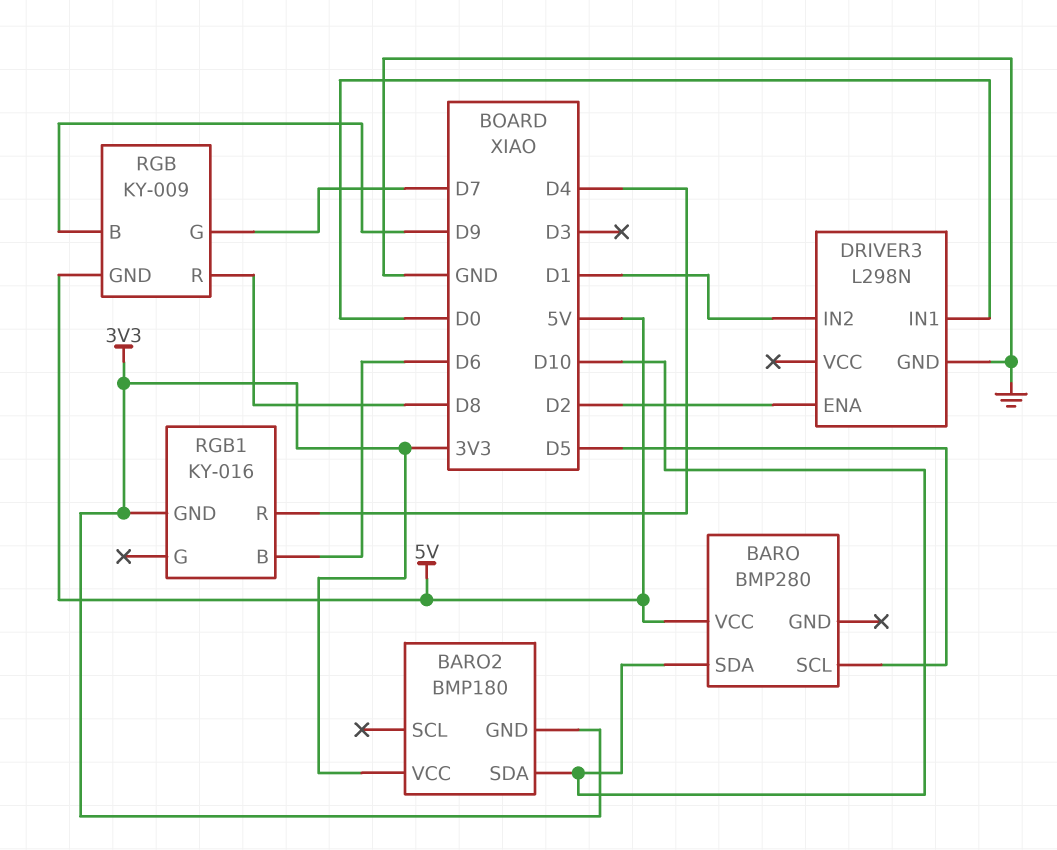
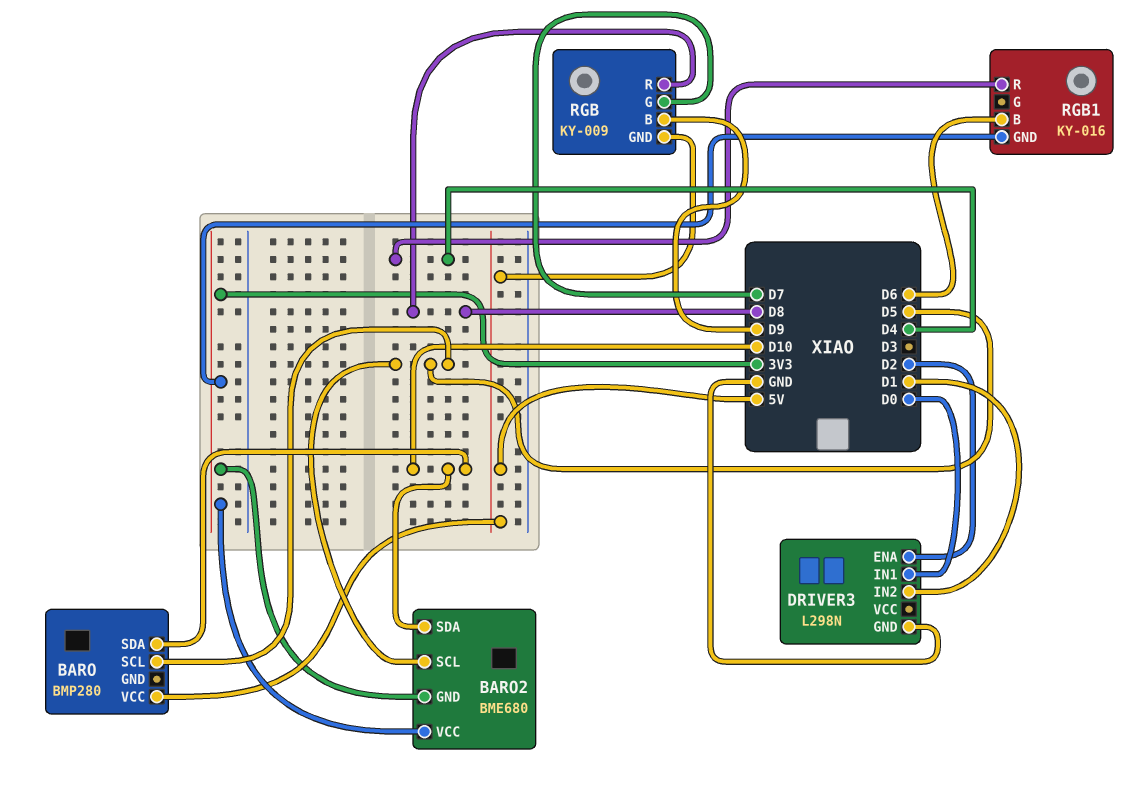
BARO2: BMP180 -> BME680
BARO2 pin SCL: none -> D5

